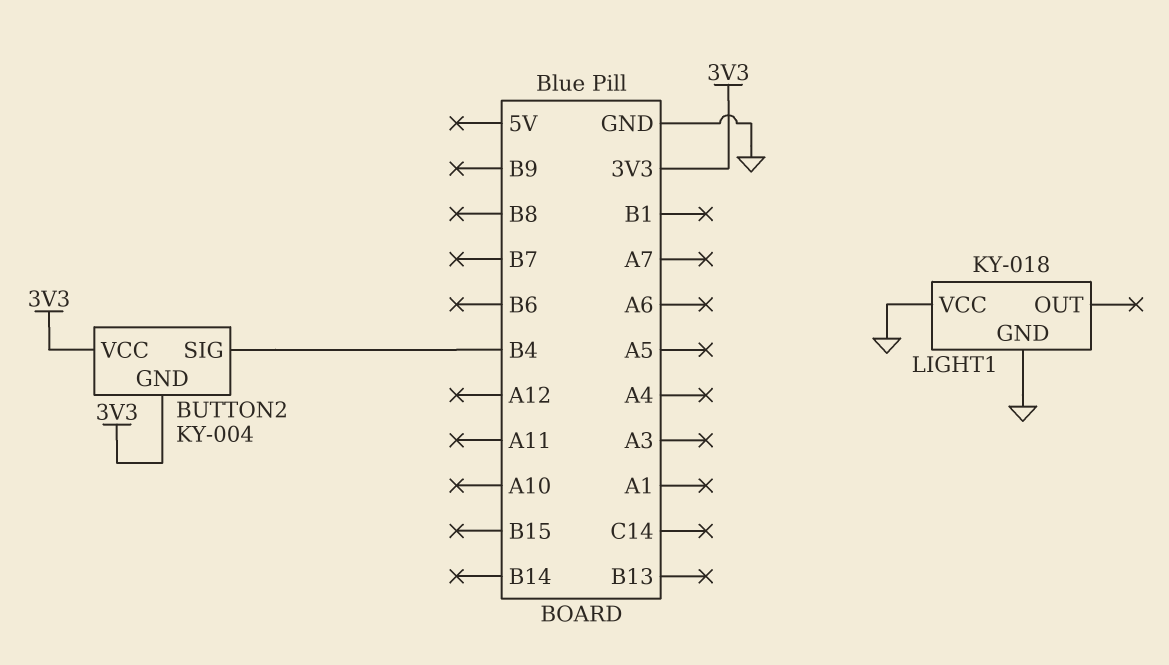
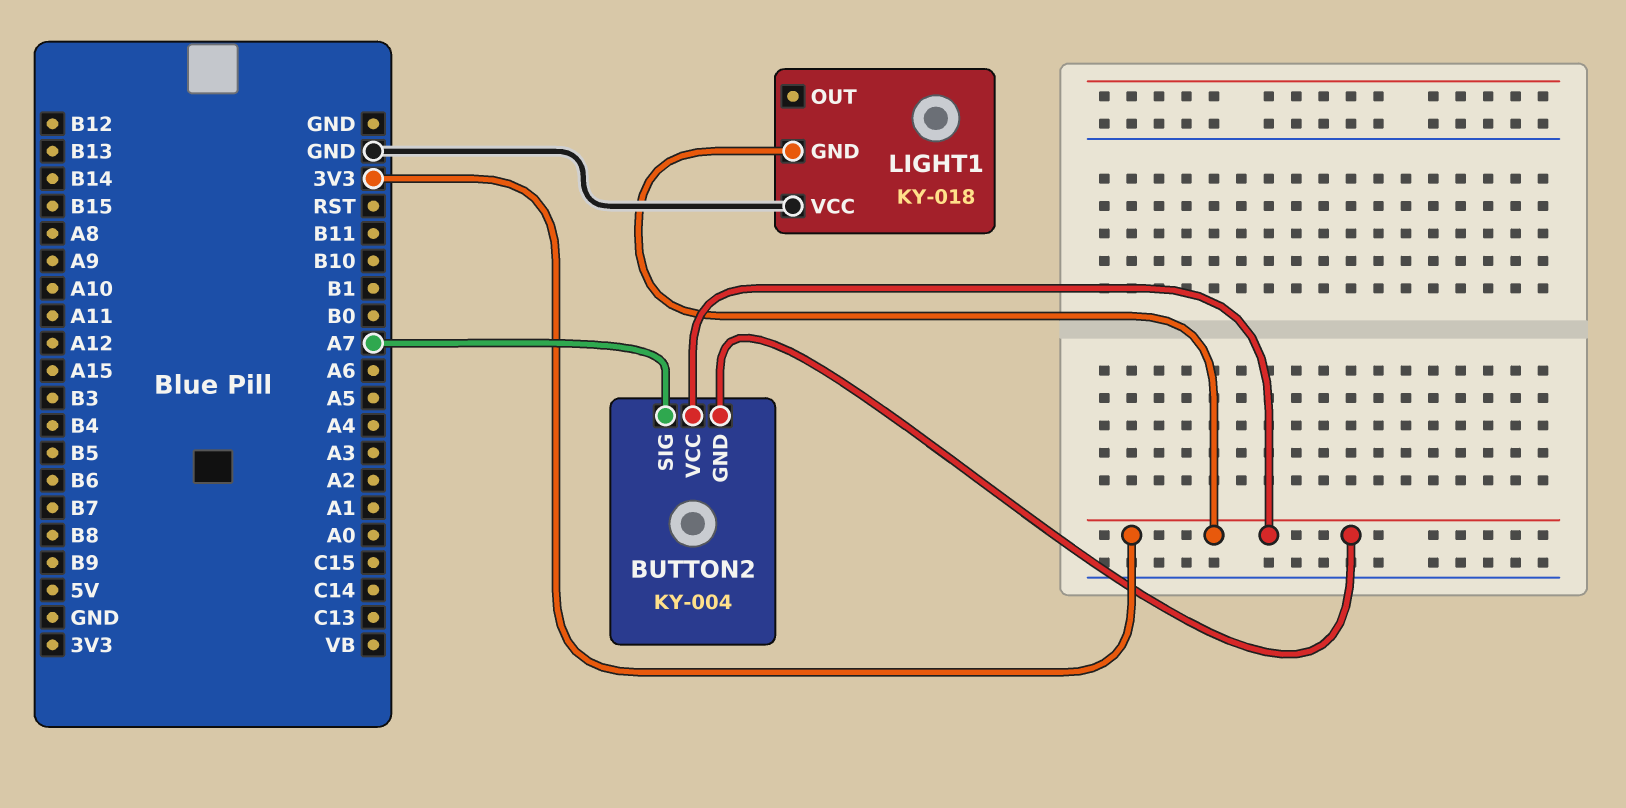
BUTTON2 pin SIG: B4 -> A7
LIGHT1 pin GND: GND -> 3V3

